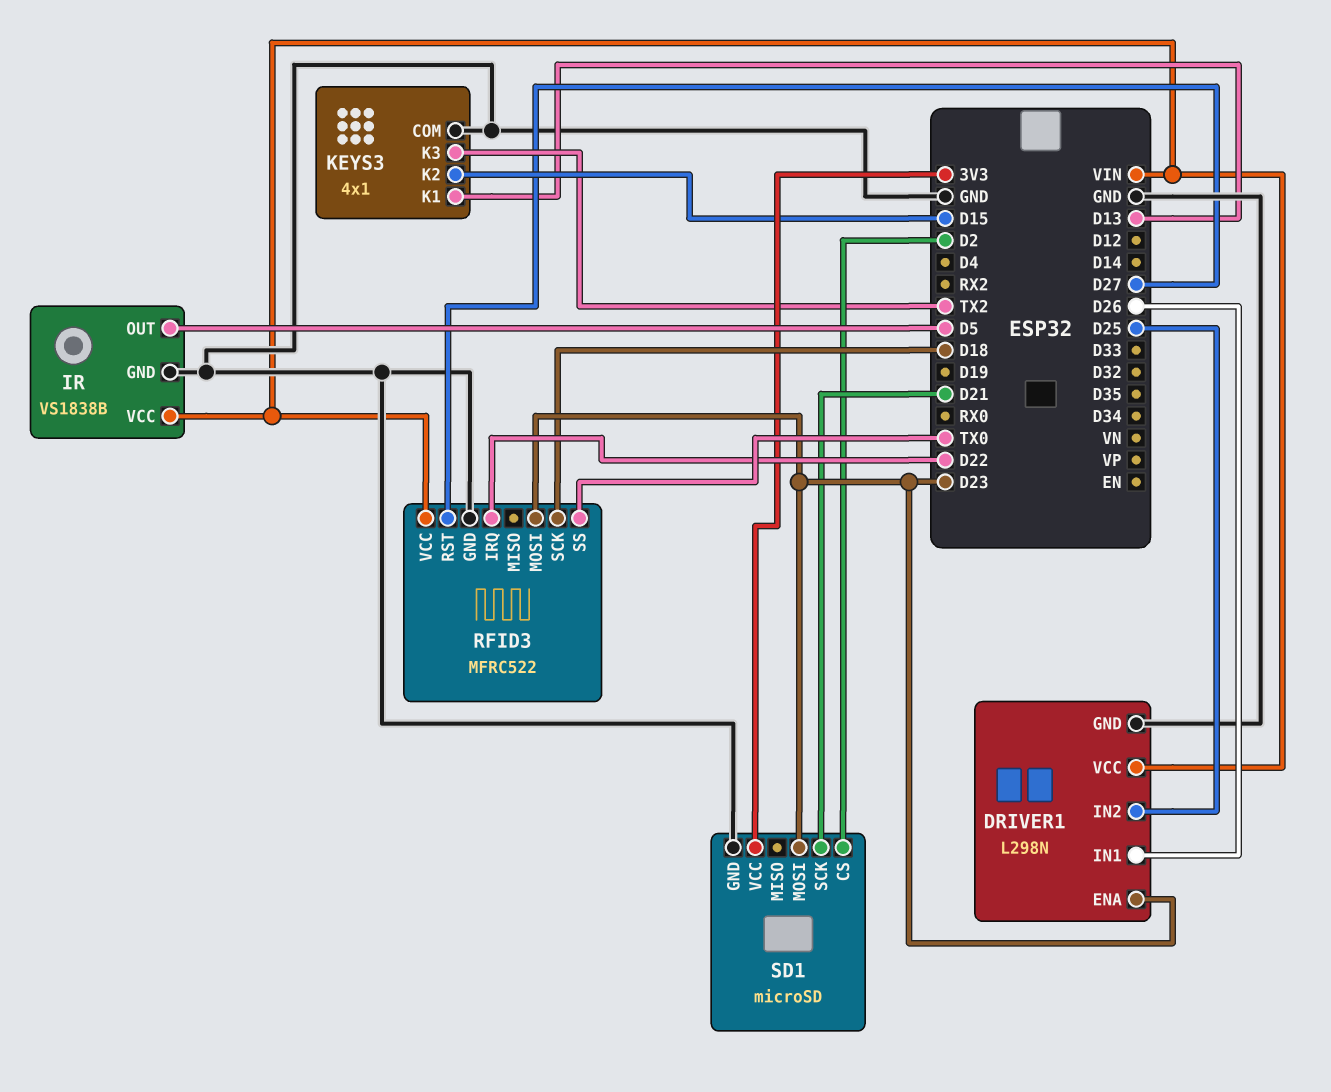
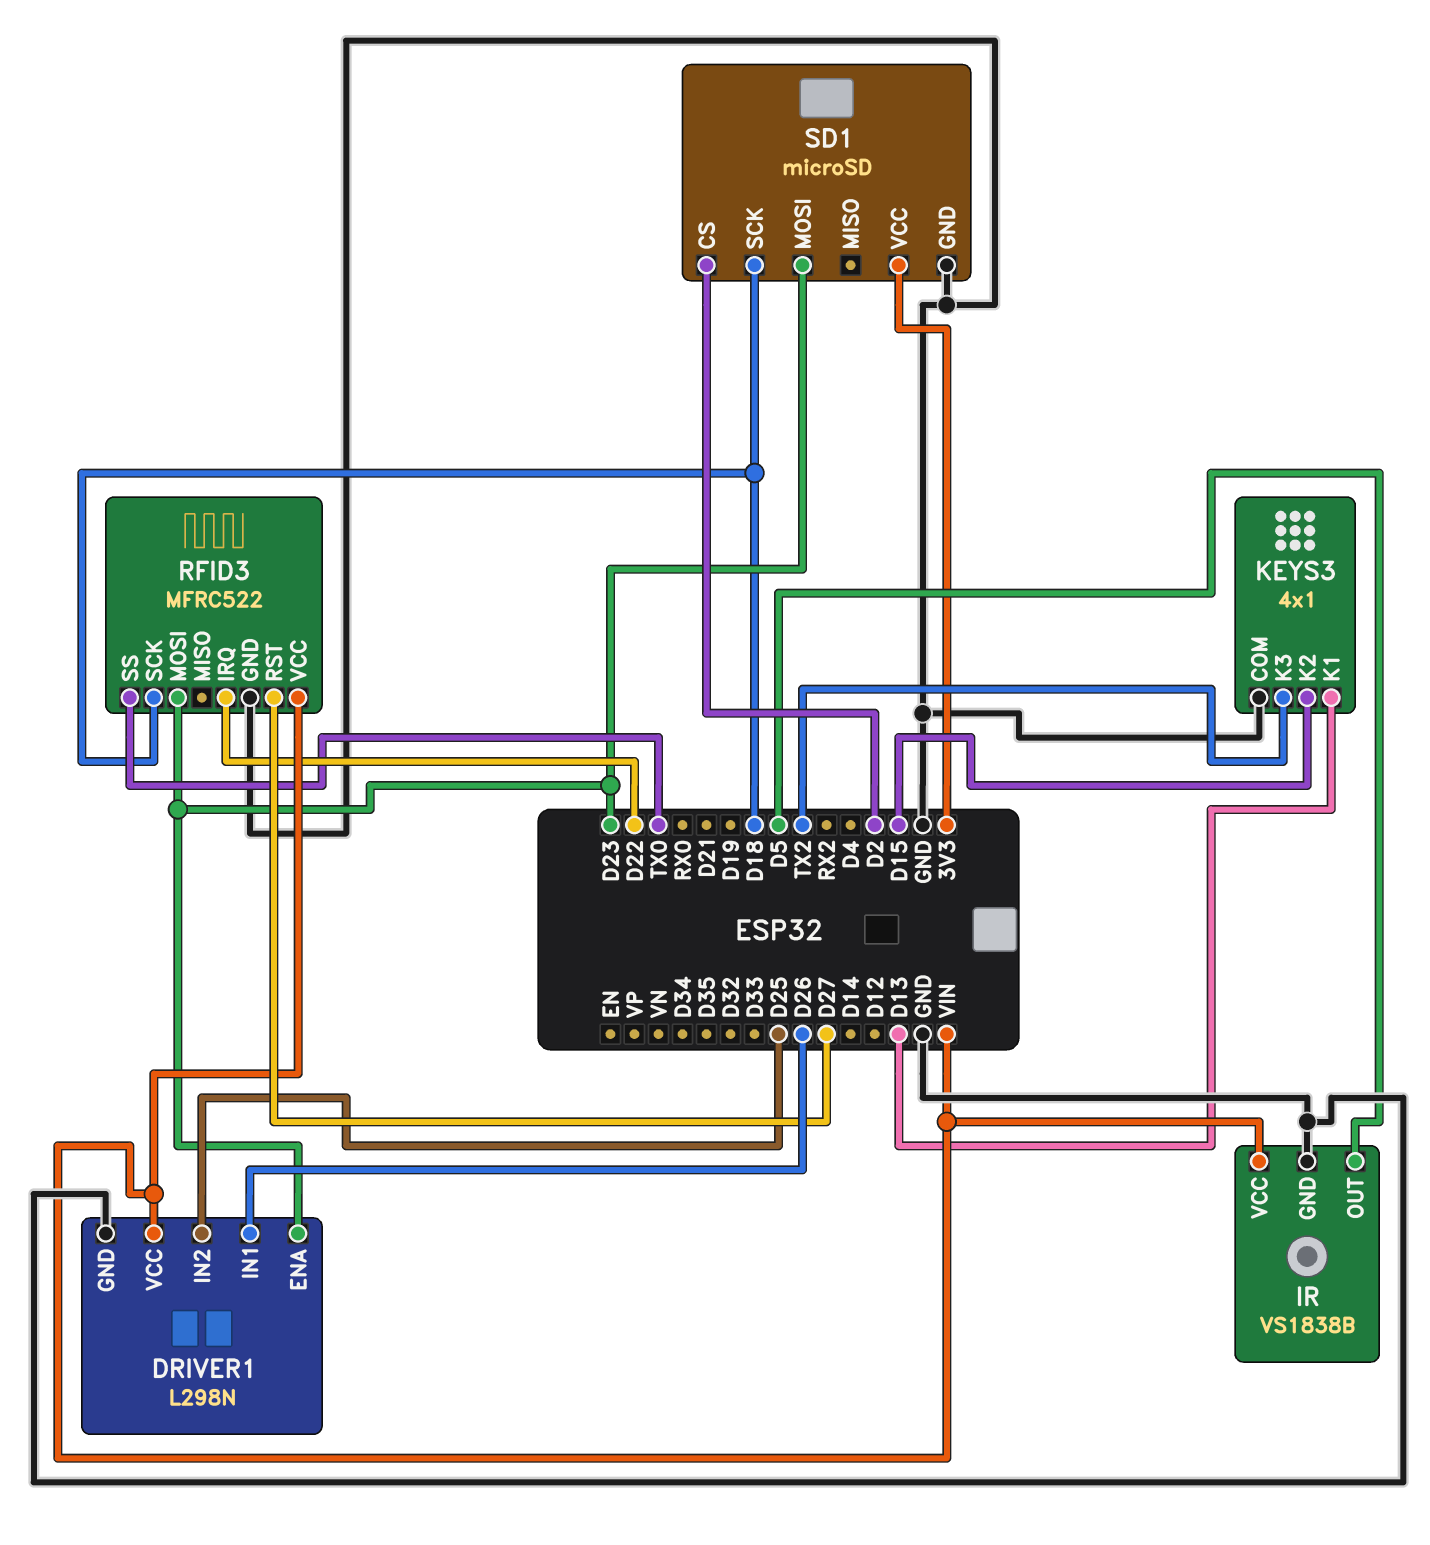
SD1 pin SCK: D21 -> D18

